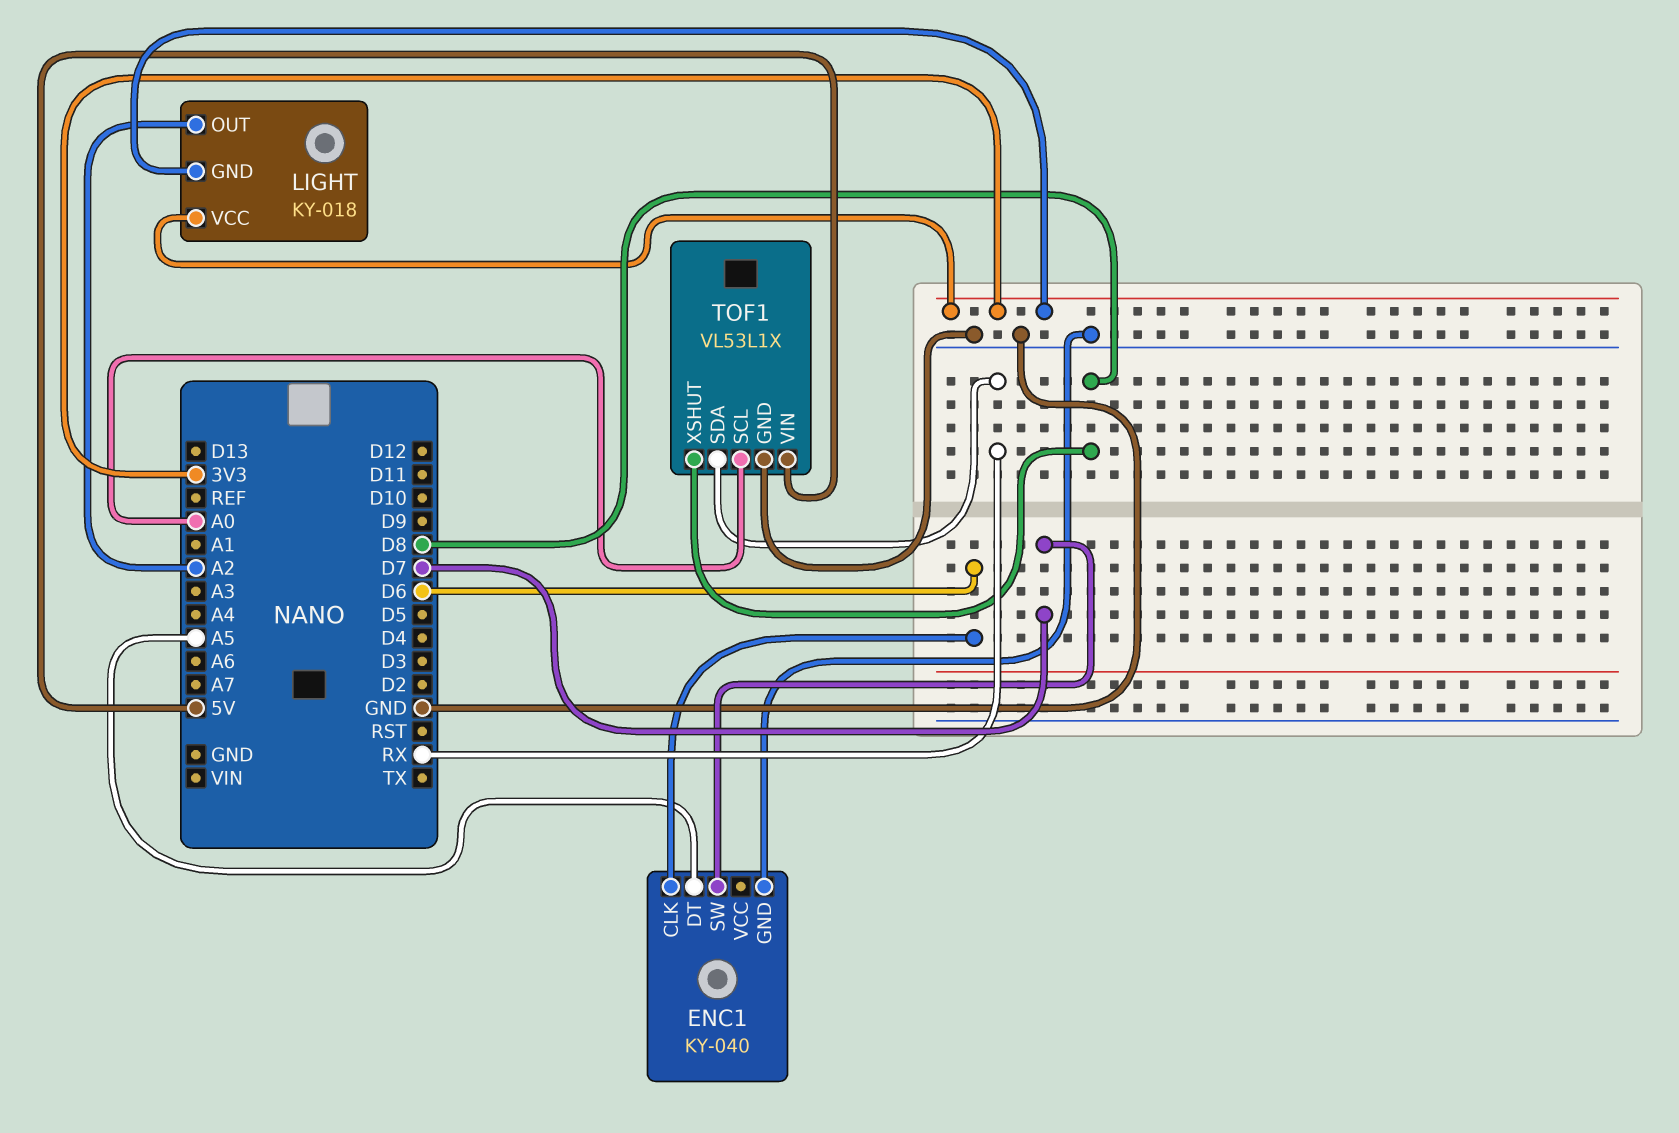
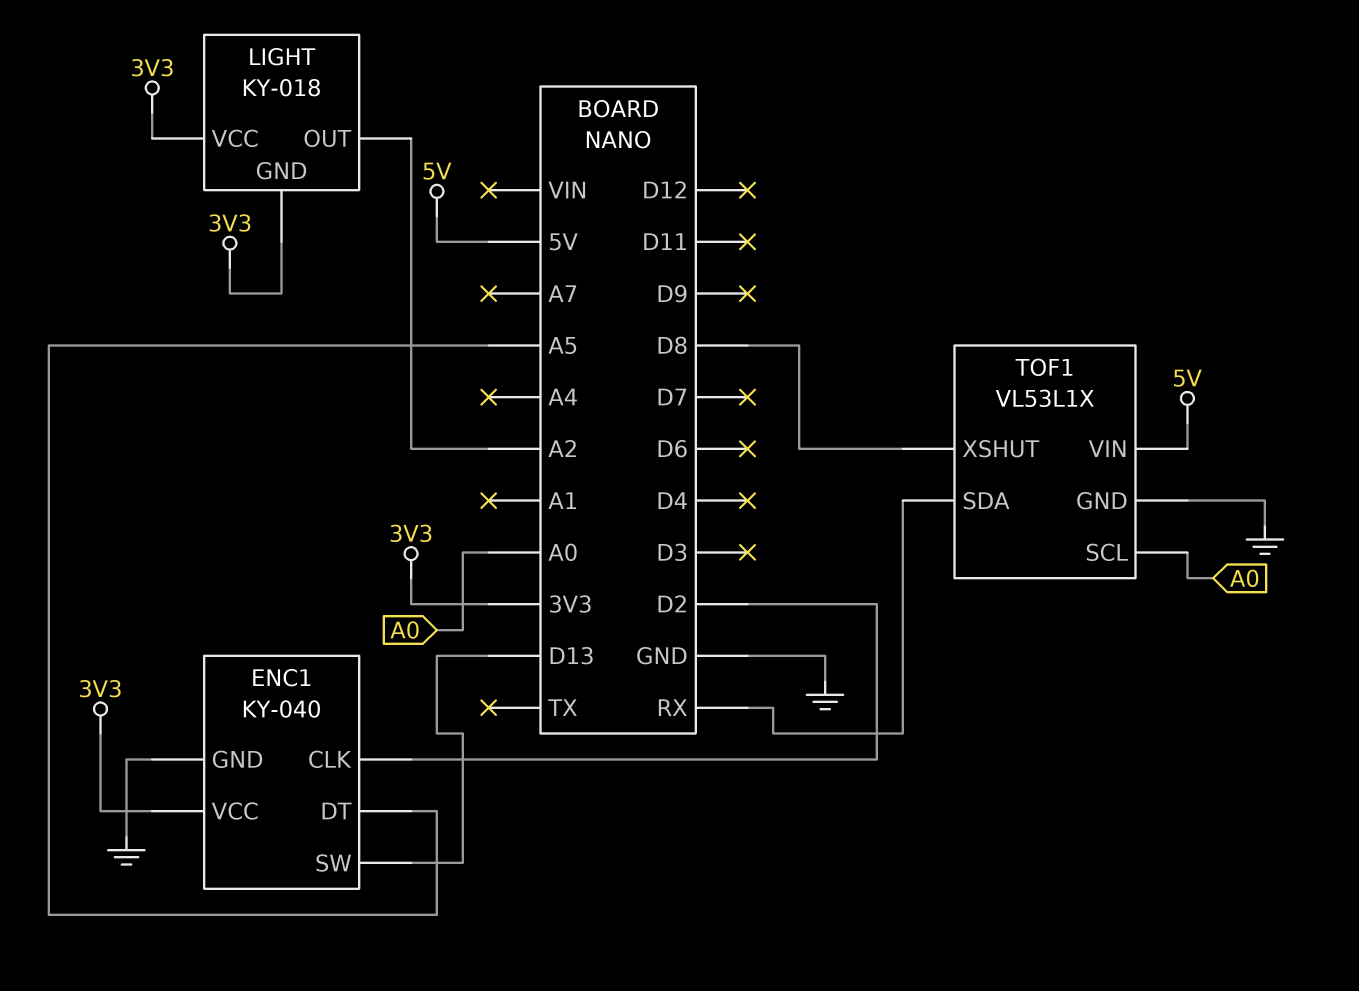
ENC1 pin CLK: D6 -> D2
ENC1 pin SW: D7 -> D13
ENC1 pin VCC: none -> 3V3

